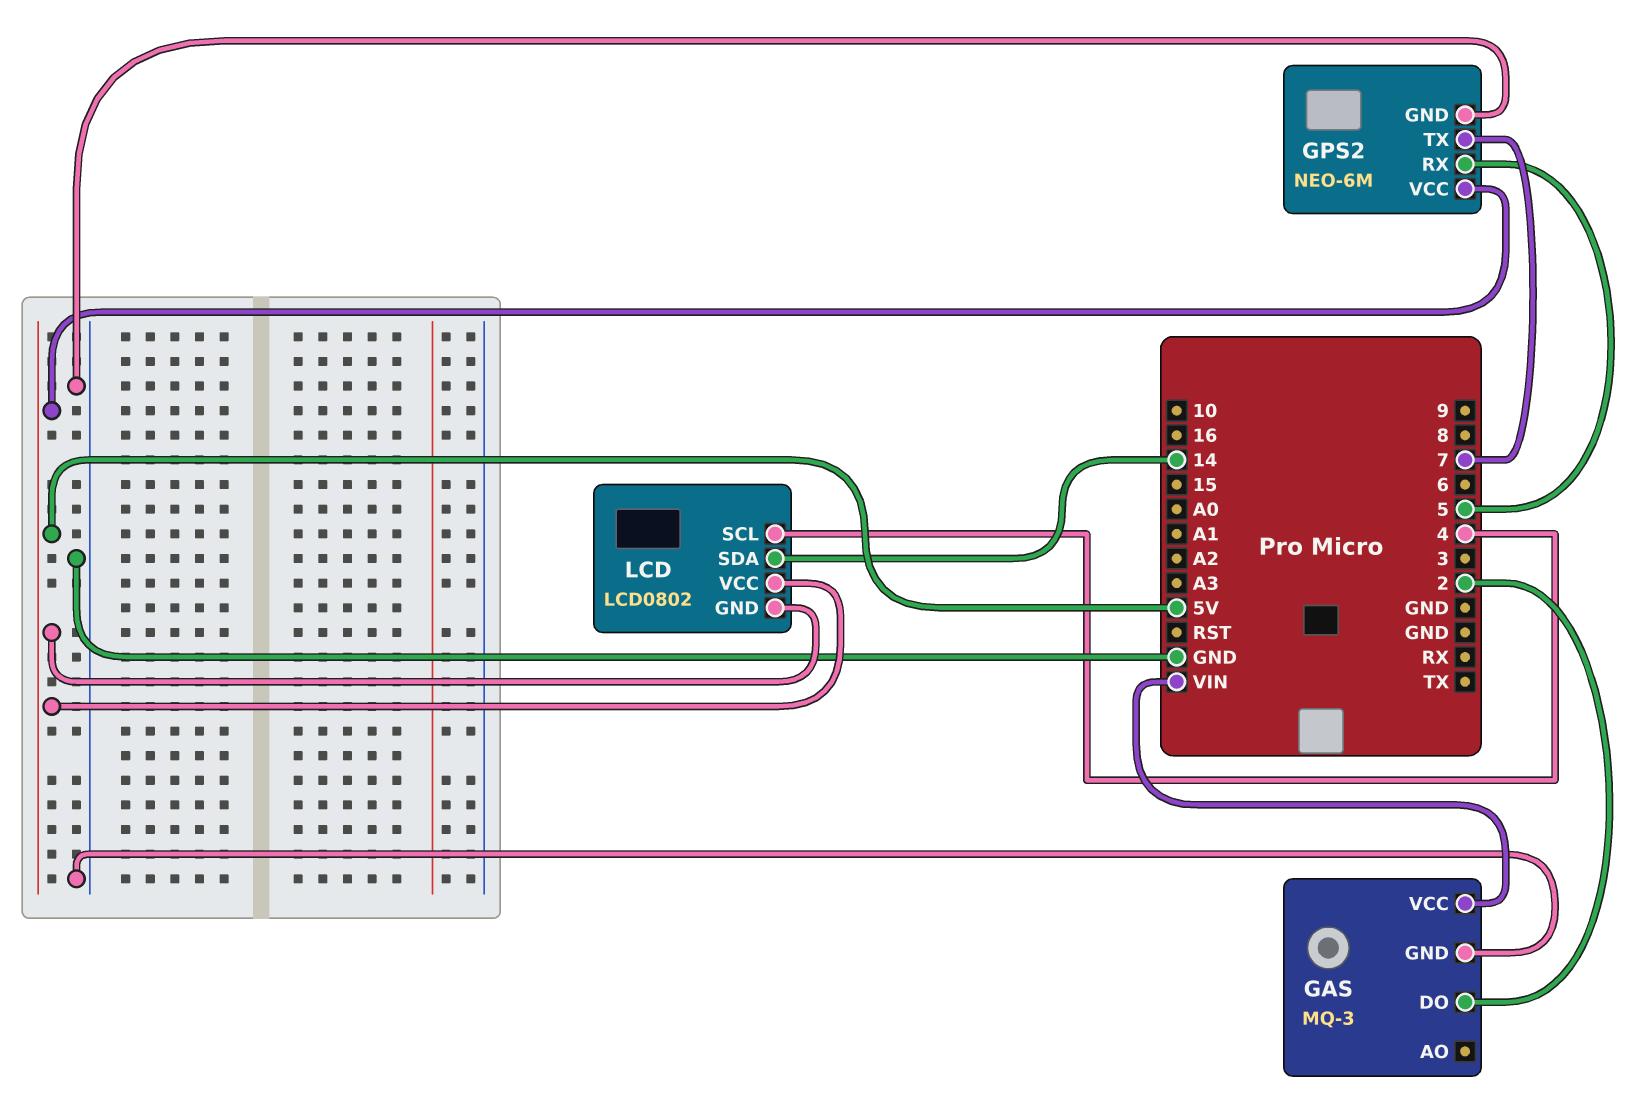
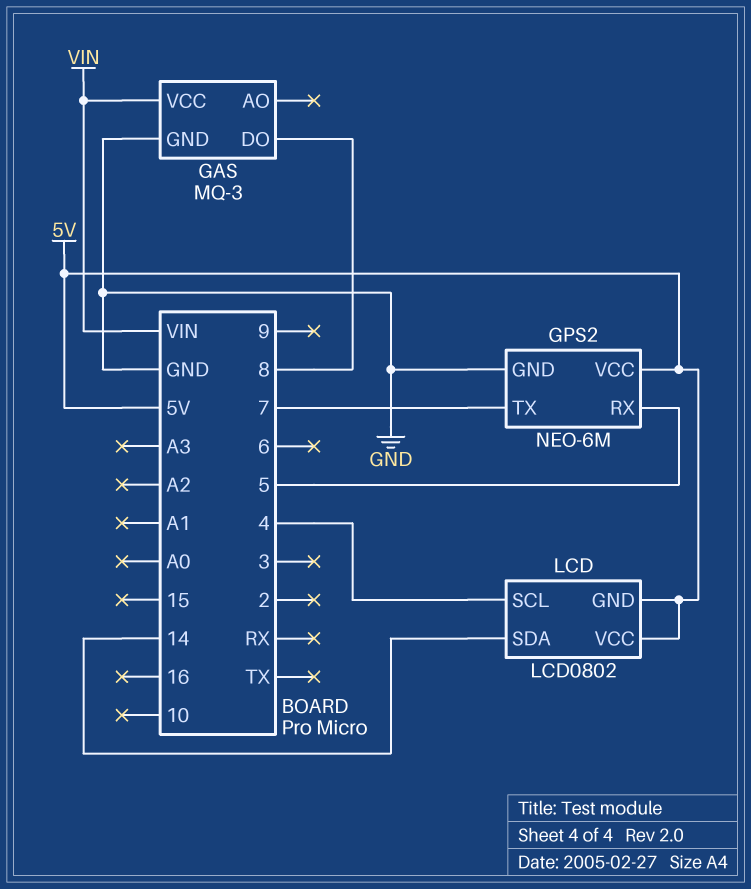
GAS pin DO: 2 -> 8

